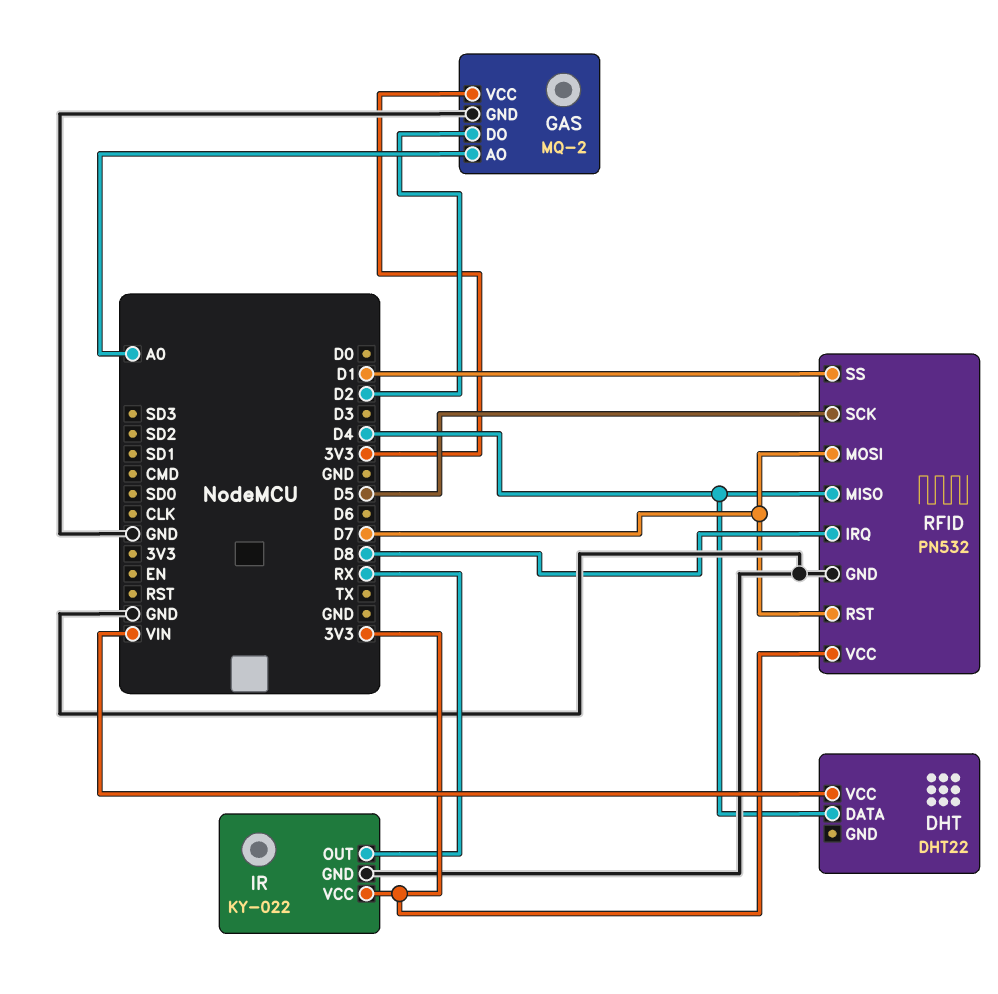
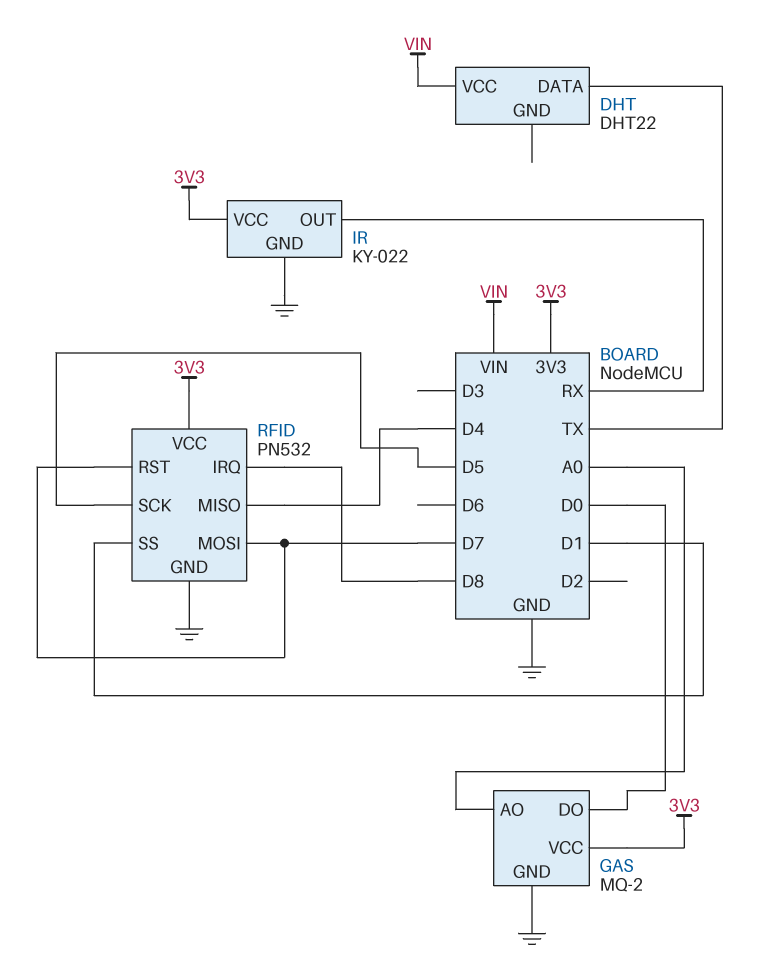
DHT pin DATA: D4 -> TX
GAS pin DO: D2 -> D0

